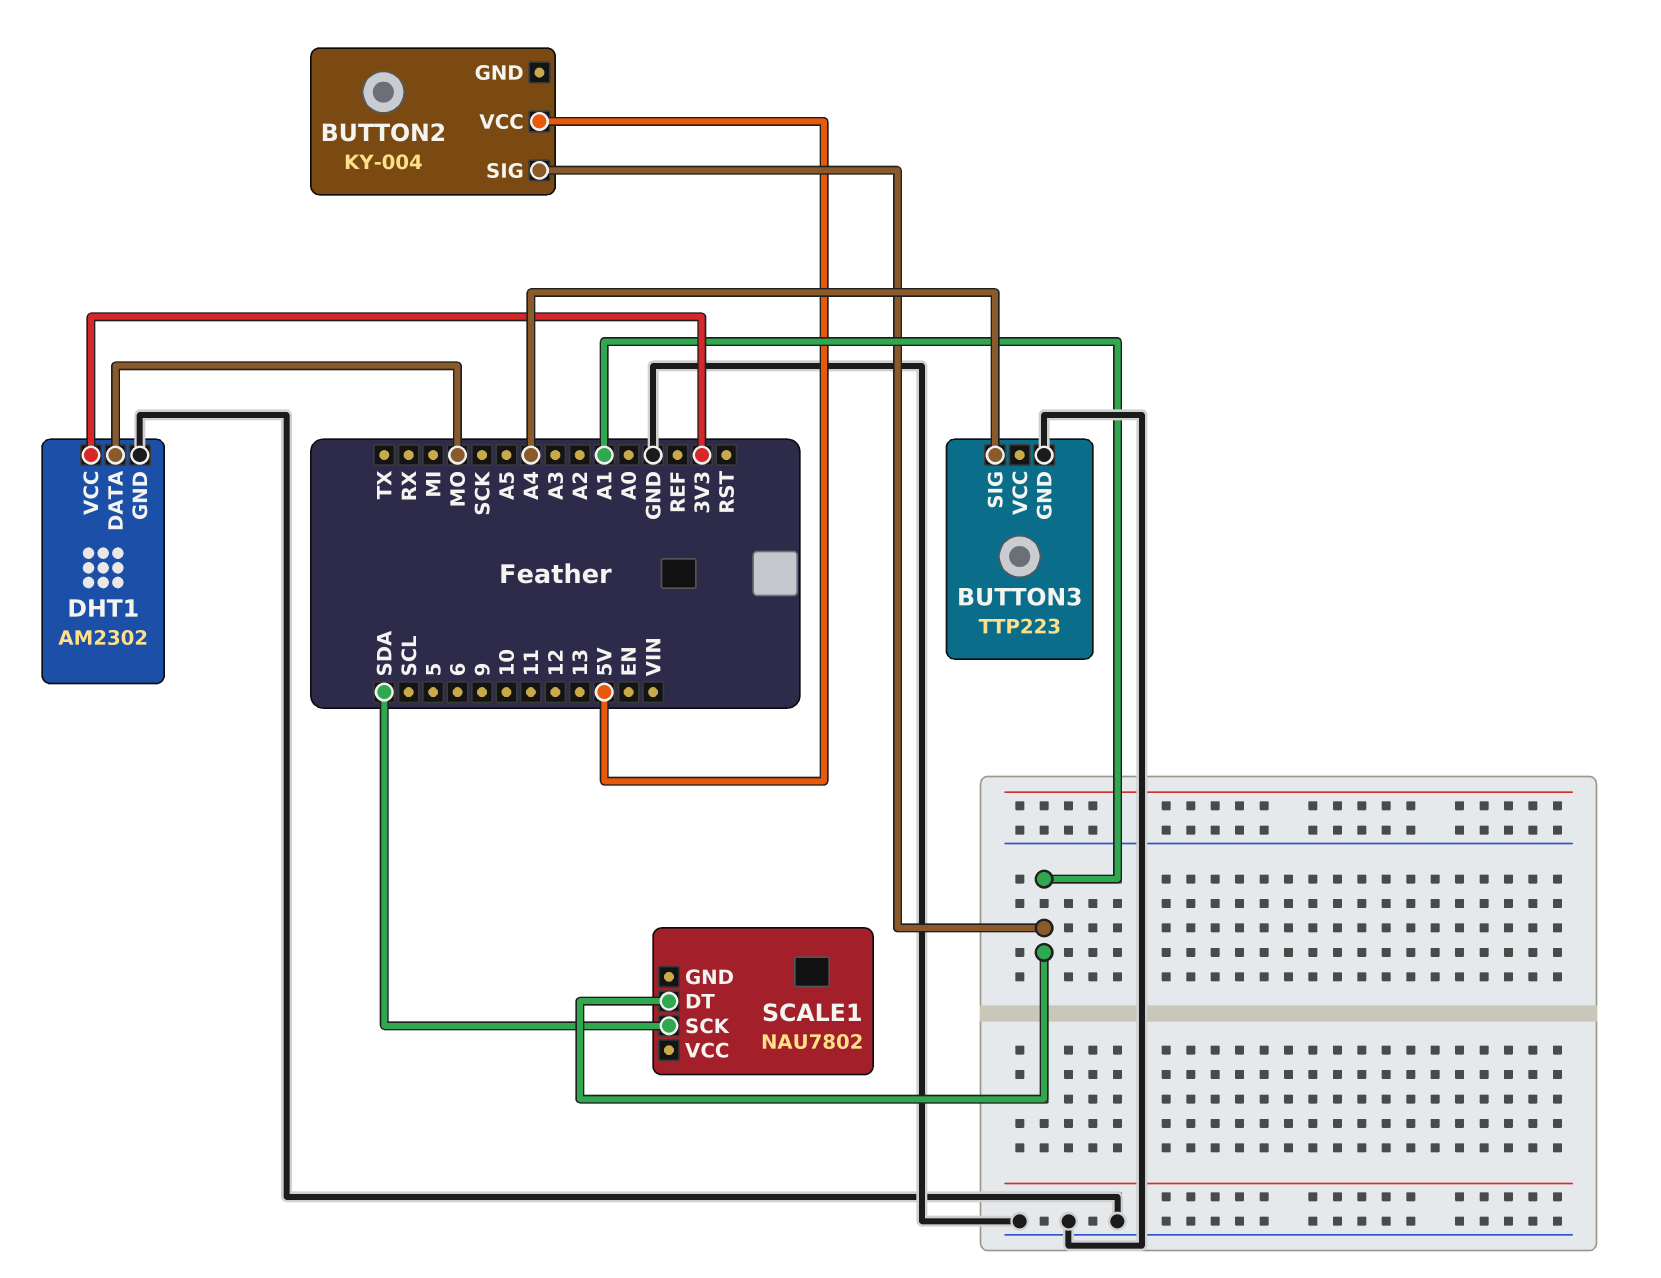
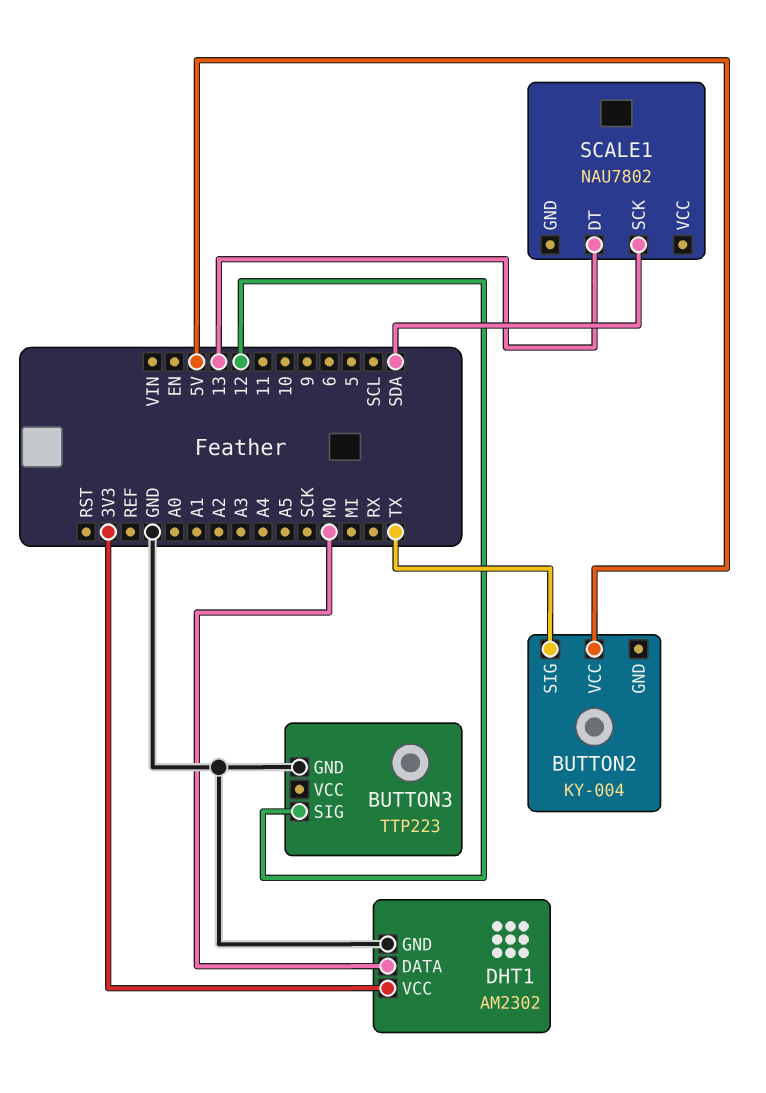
BUTTON2 pin SIG: A1 -> TX
BUTTON3 pin SIG: A4 -> 12
SCALE1 pin DT: A1 -> 13

